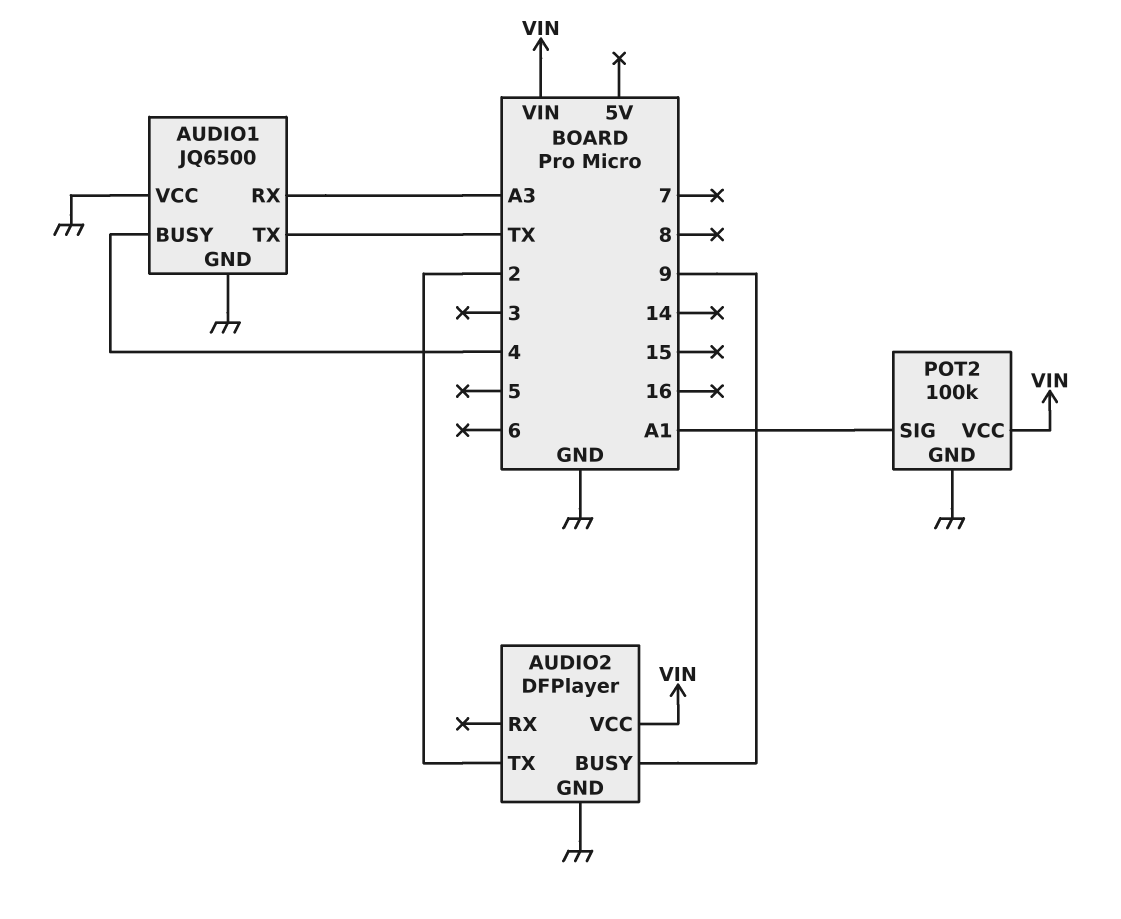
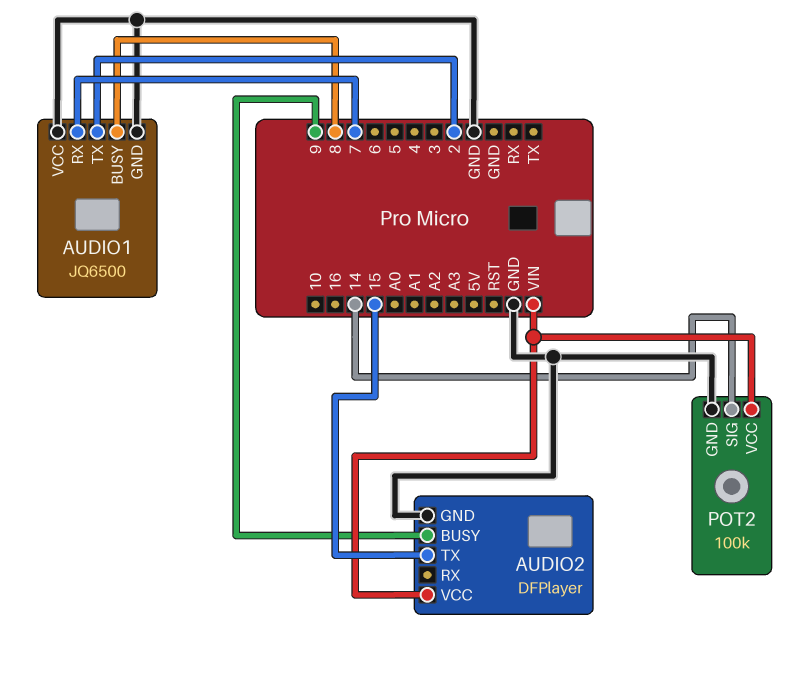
AUDIO1 pin BUSY: 4 -> 8
AUDIO1 pin RX: A3 -> 7
AUDIO1 pin TX: TX -> 2
AUDIO2 pin TX: 2 -> 15
POT2 pin SIG: A1 -> 14

